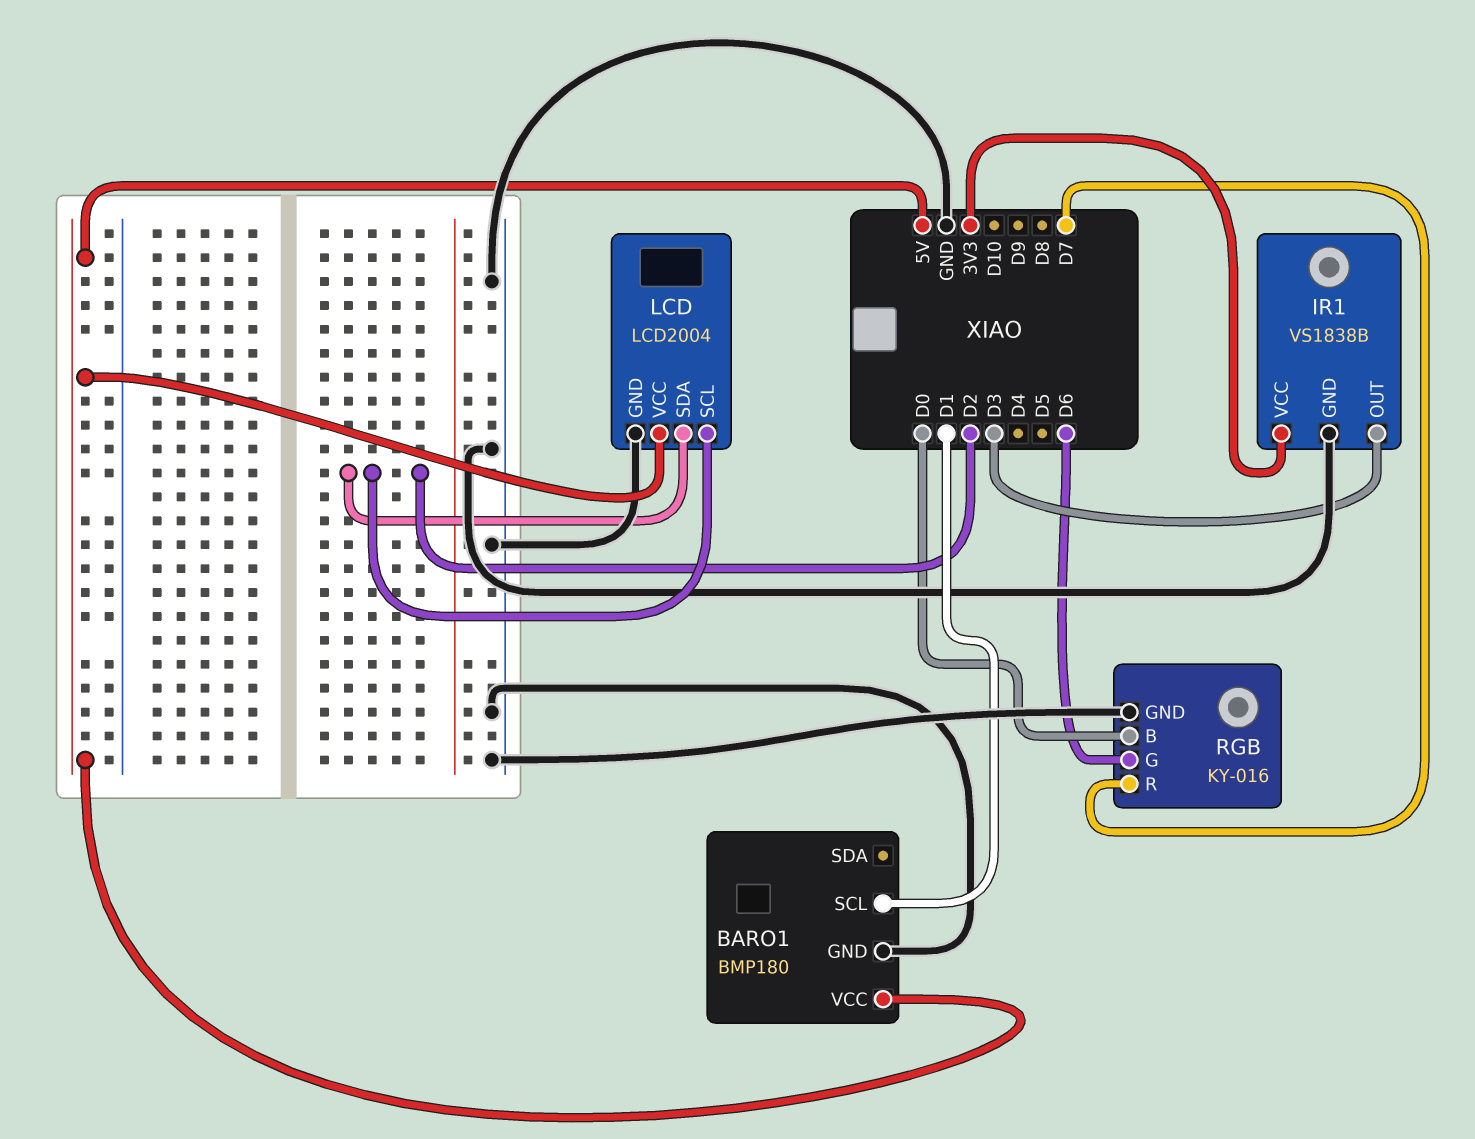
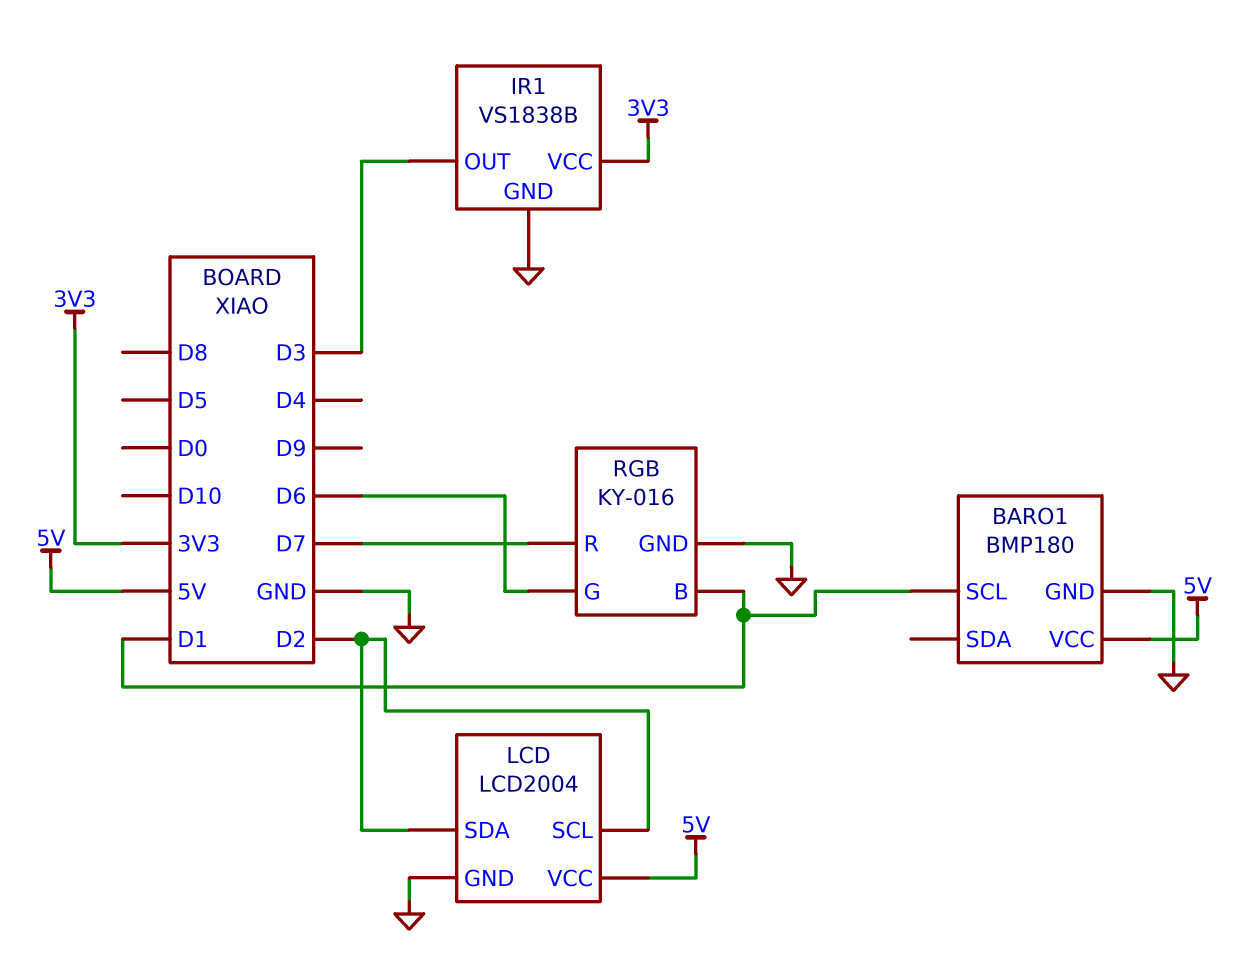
RGB pin B: D0 -> D1

